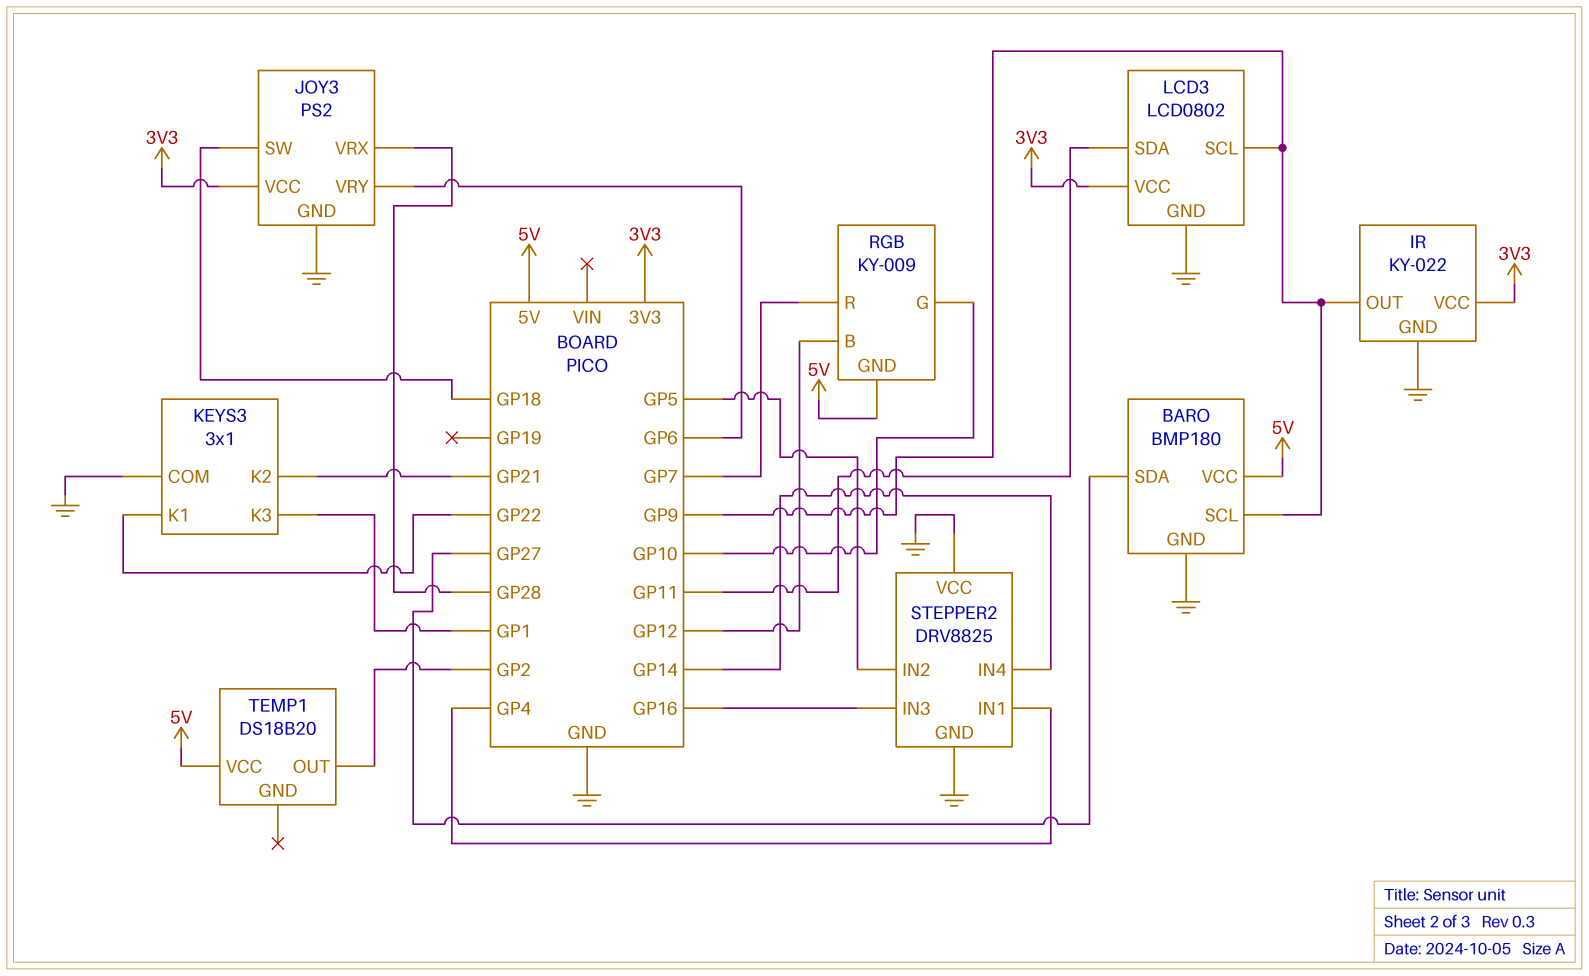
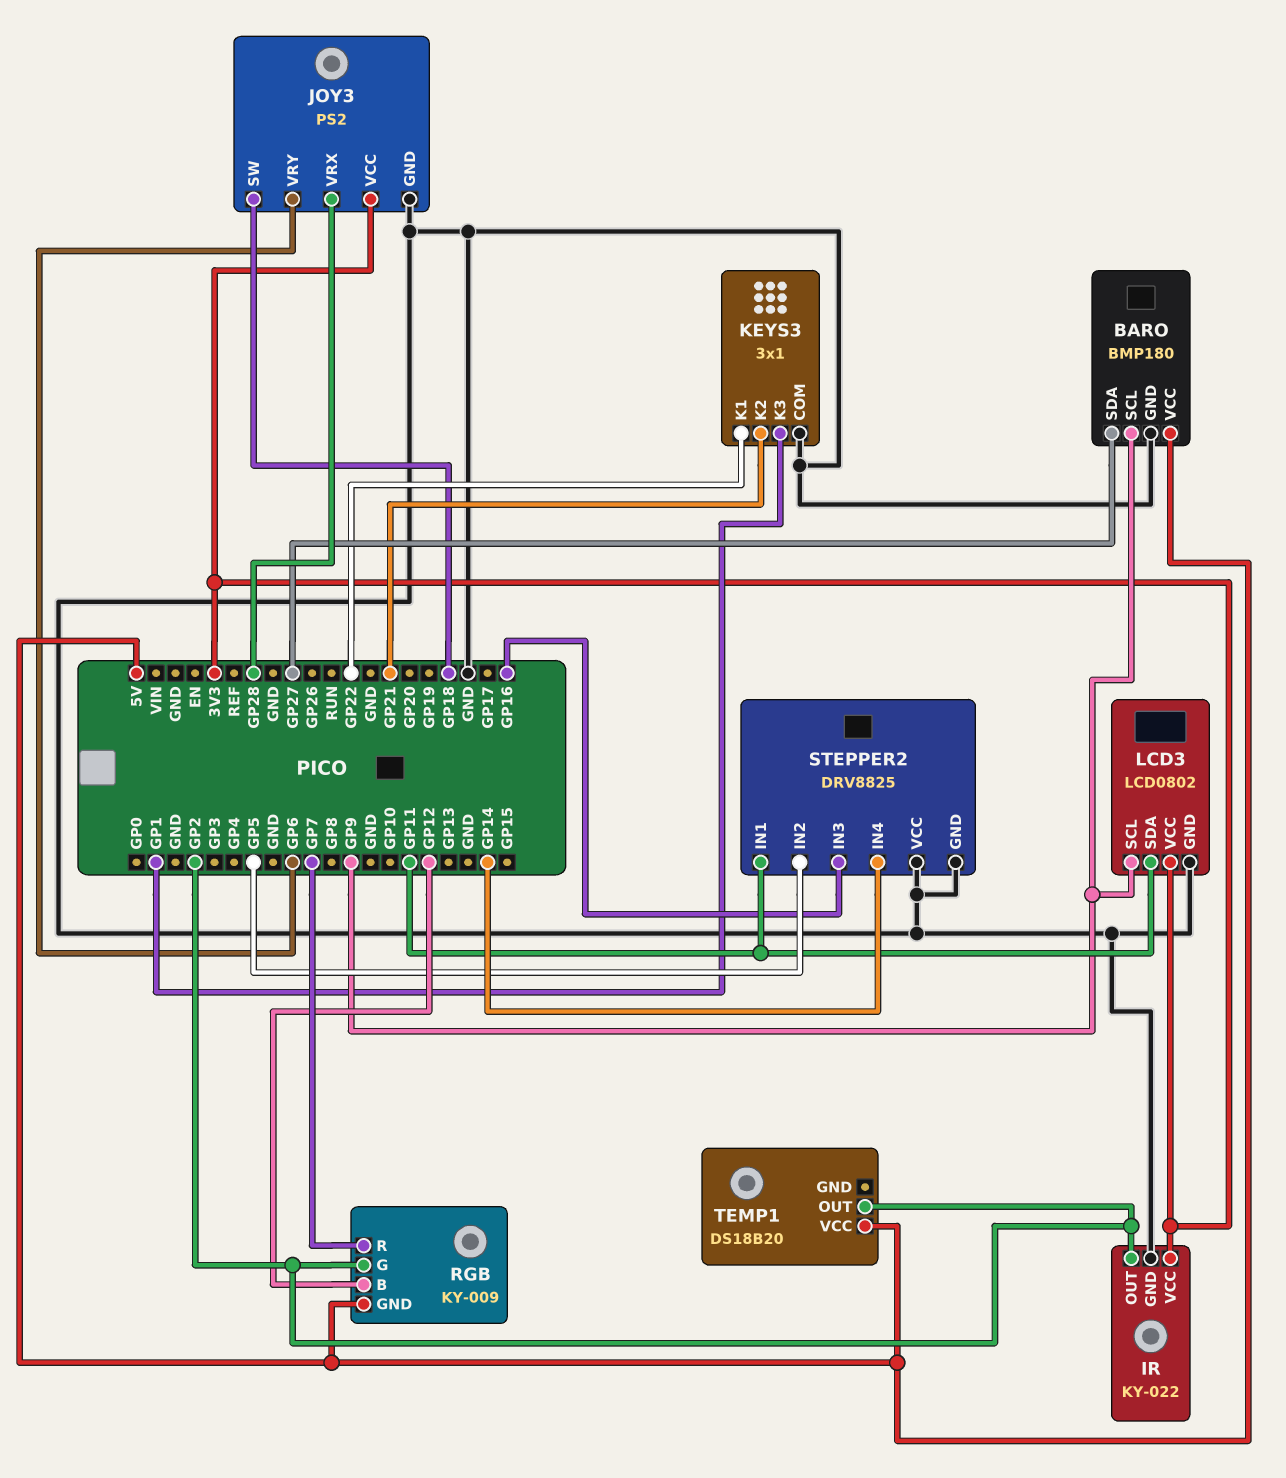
IR pin OUT: GP9 -> GP2
RGB pin G: GP10 -> GP2
STEPPER2 pin IN1: GP4 -> GP11

